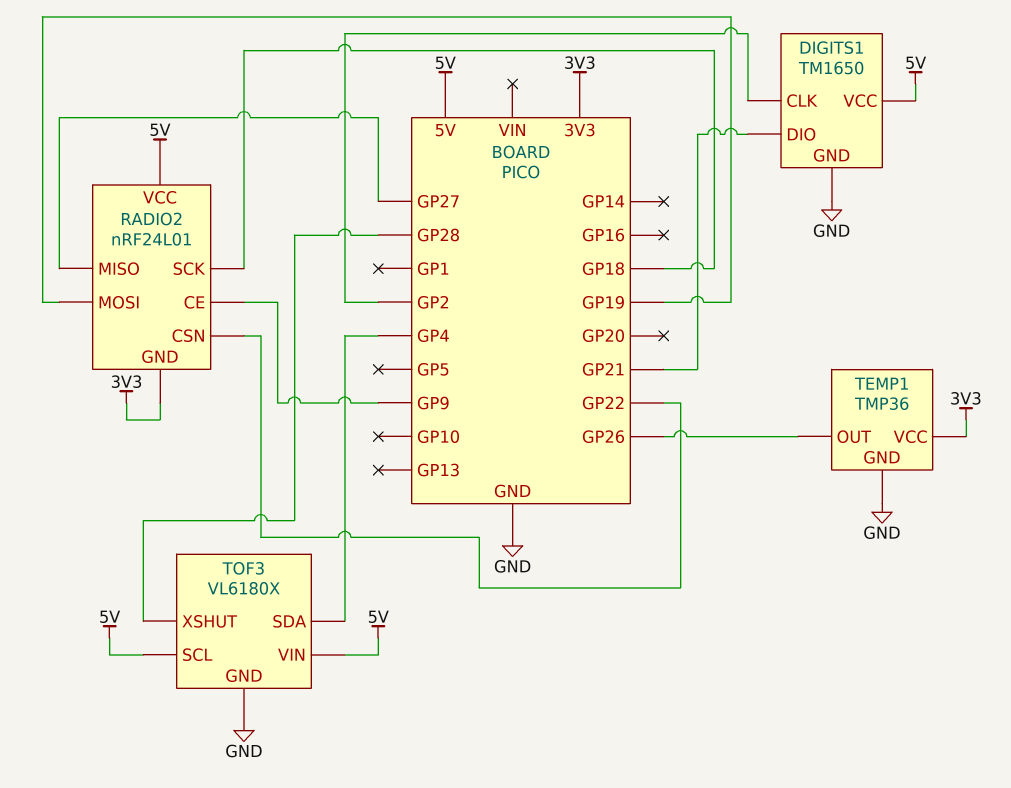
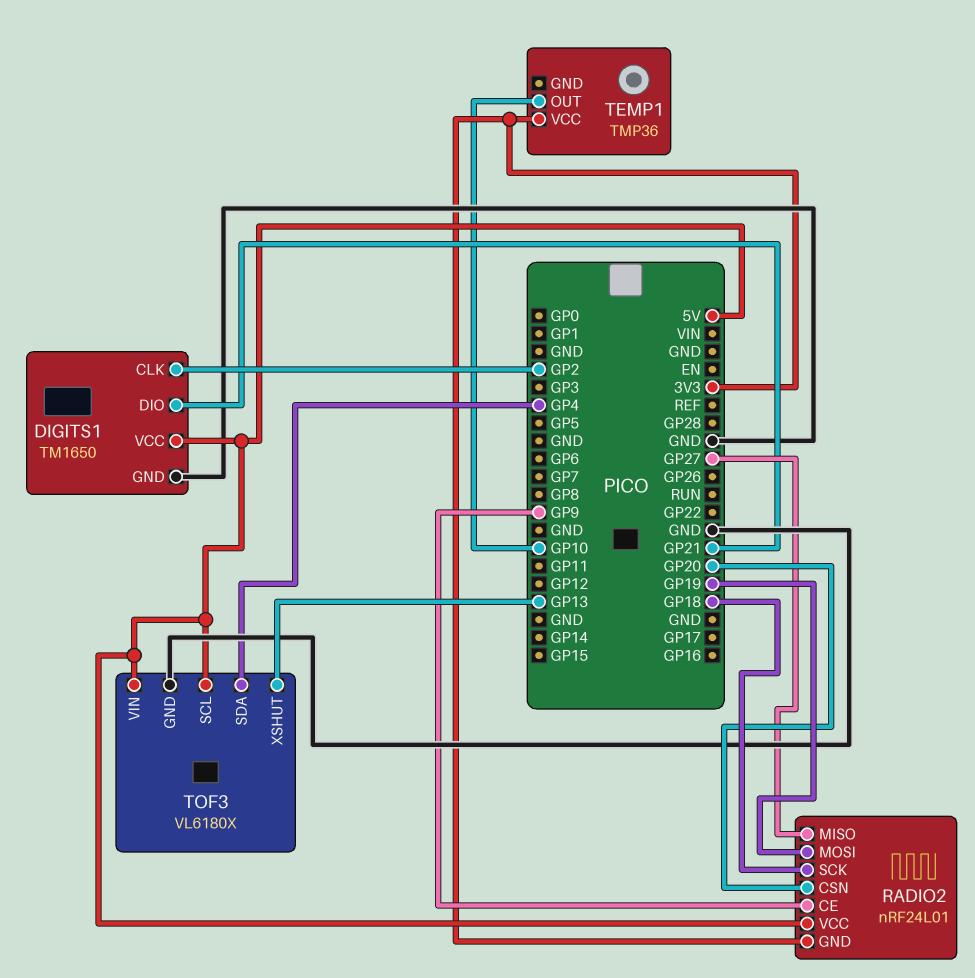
RADIO2 pin CSN: GP22 -> GP20
TEMP1 pin GND: GND -> none
TEMP1 pin OUT: GP26 -> GP10
TOF3 pin XSHUT: GP28 -> GP13

